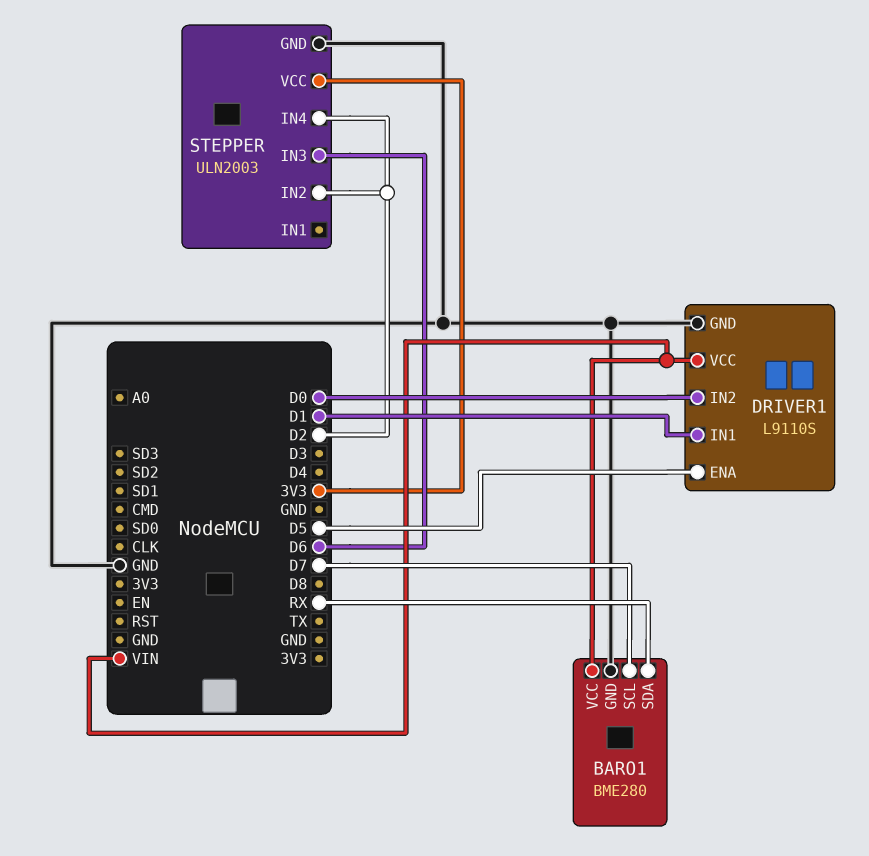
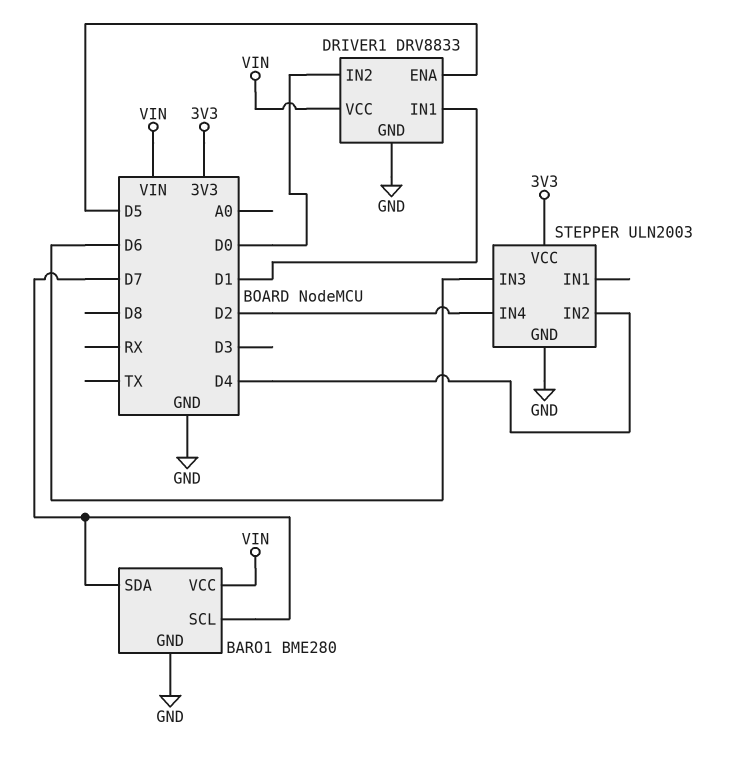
BARO1 pin SDA: RX -> D7
DRIVER1: L9110S -> DRV8833
STEPPER pin IN2: D2 -> D4

